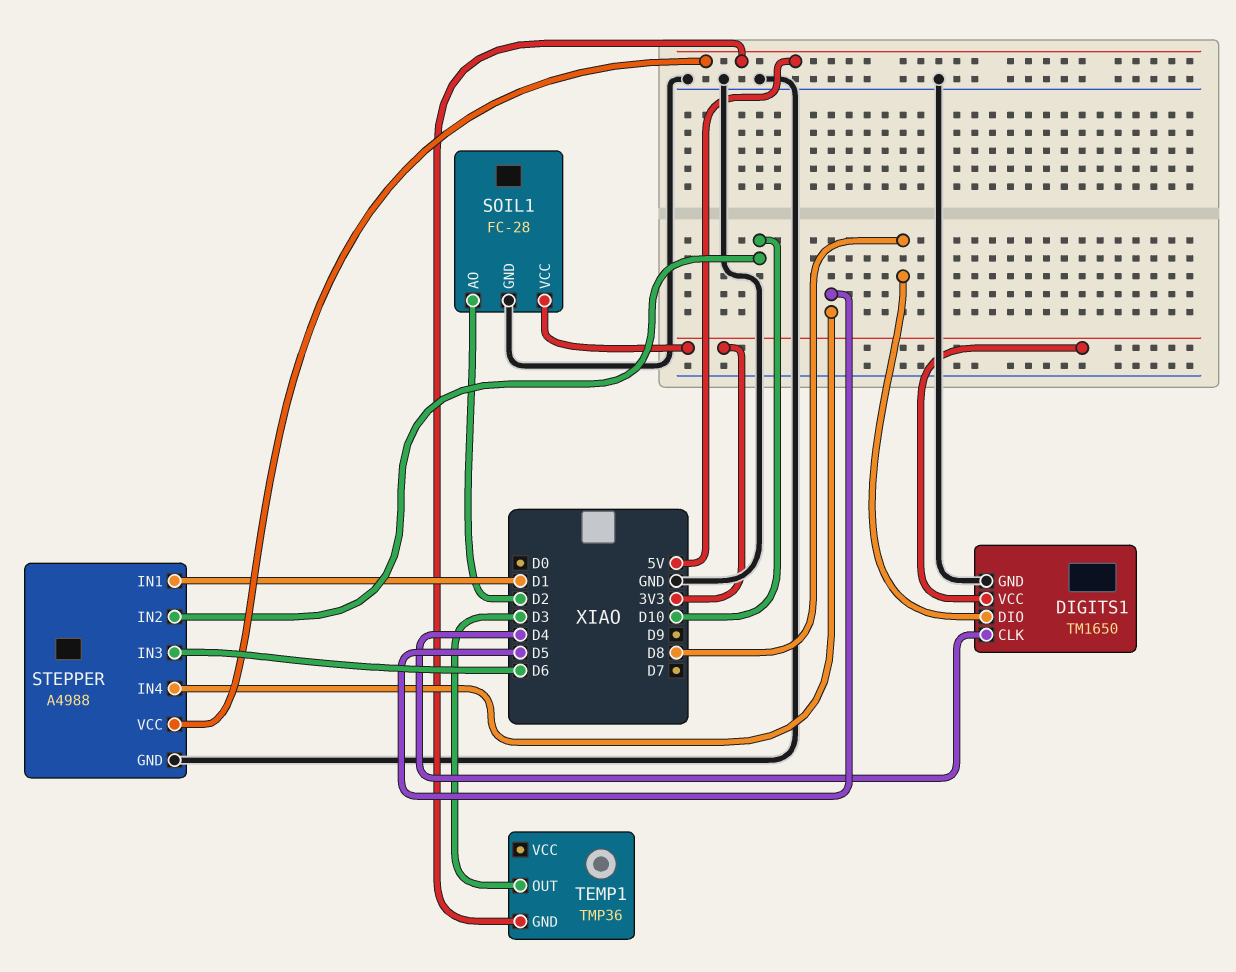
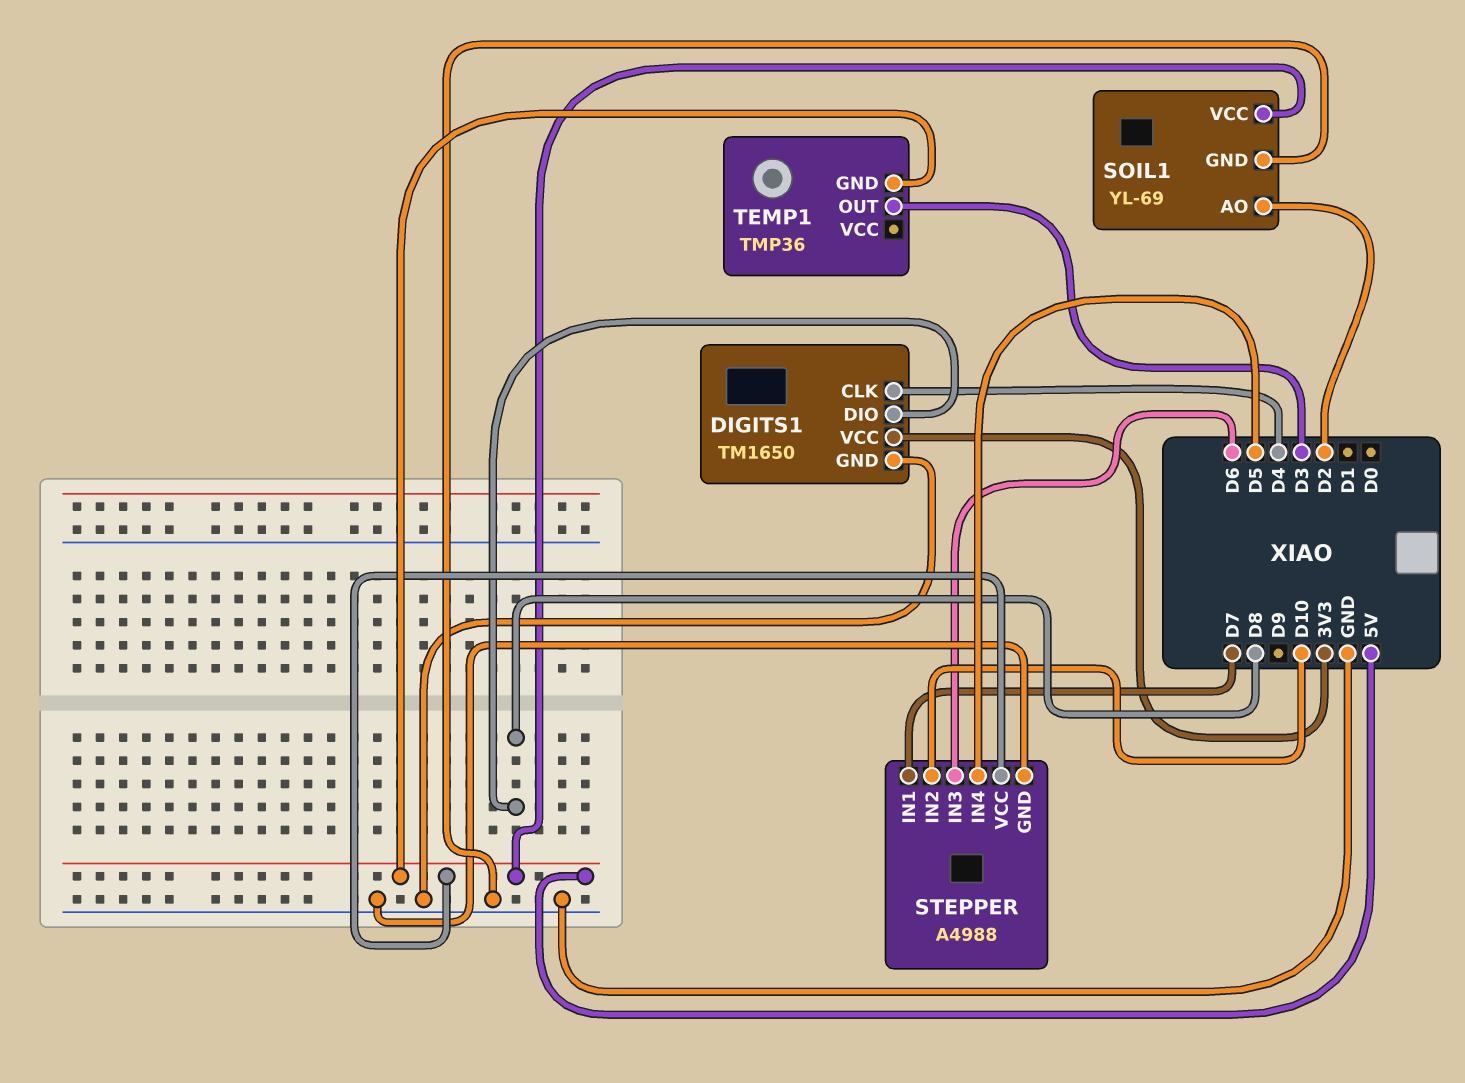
SOIL1: FC-28 -> YL-69
SOIL1 pin VCC: 3V3 -> 5V
STEPPER pin IN1: D1 -> D7

